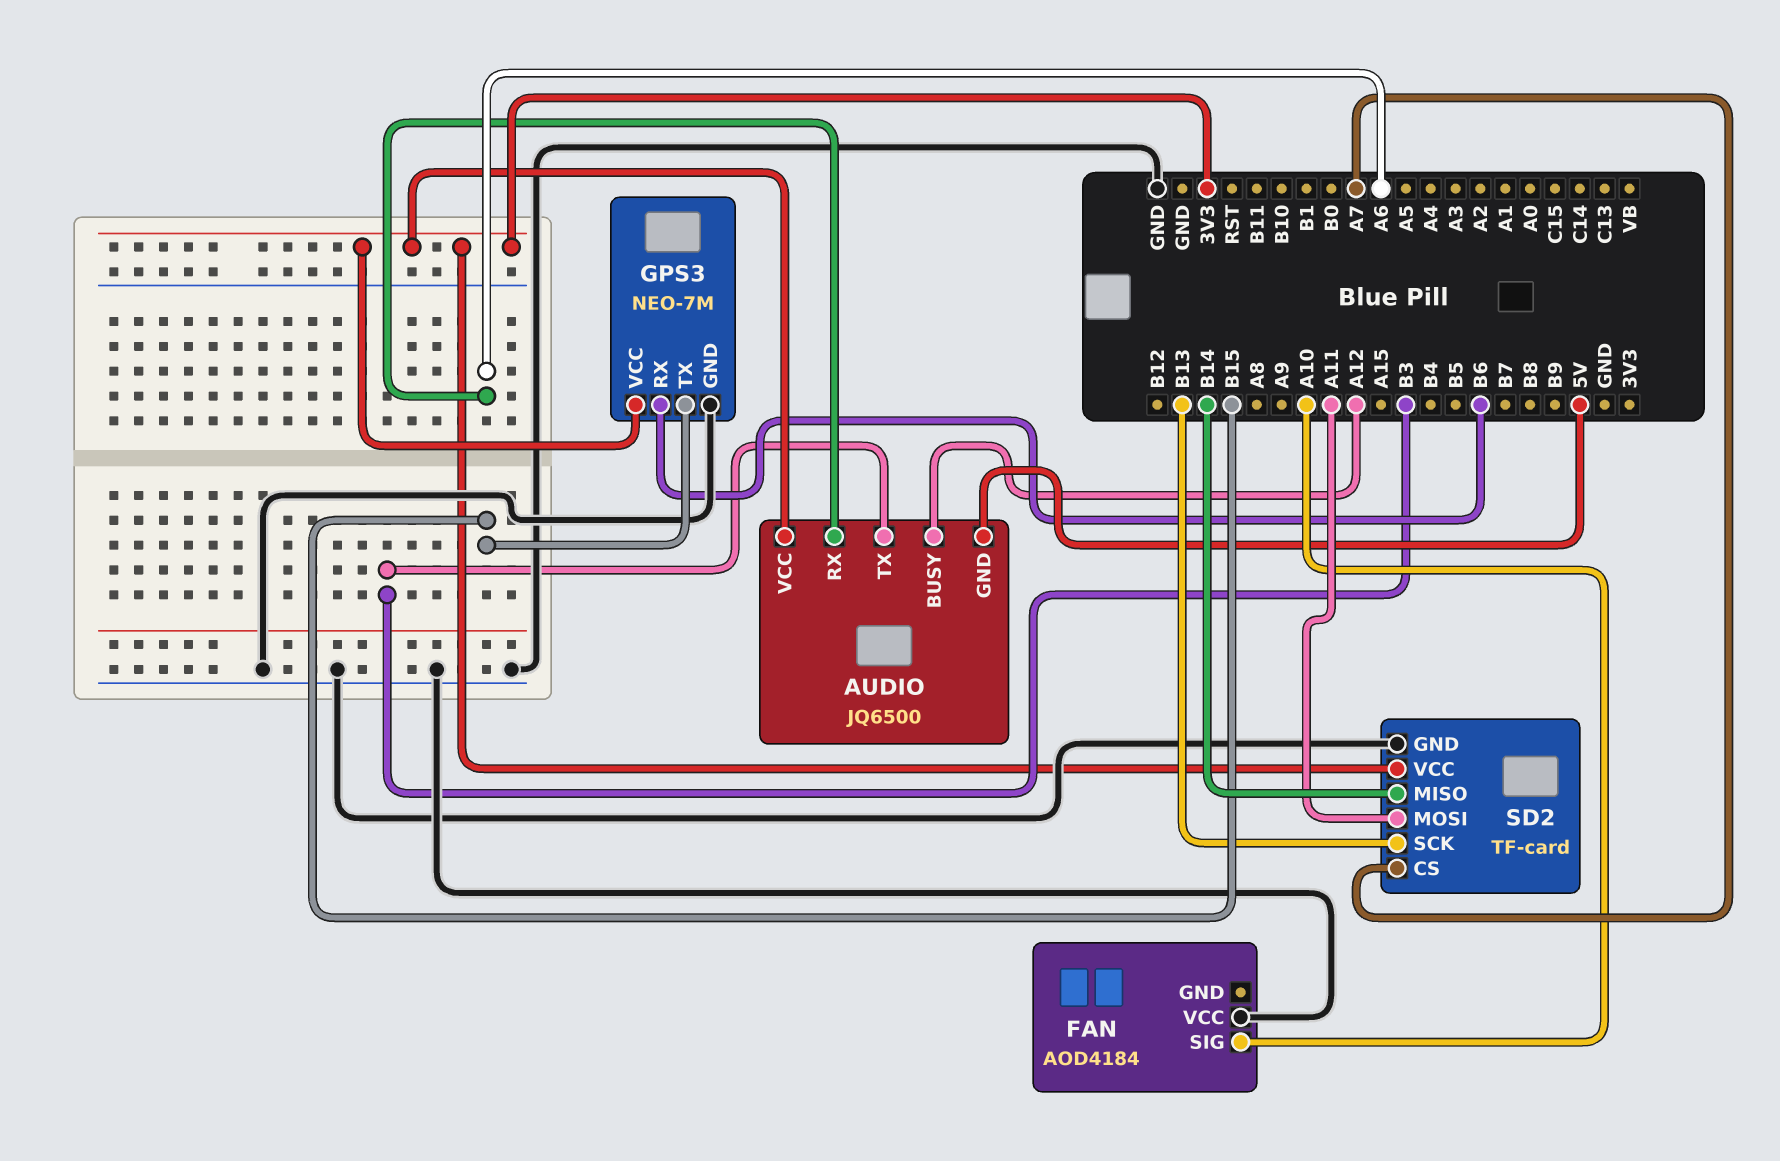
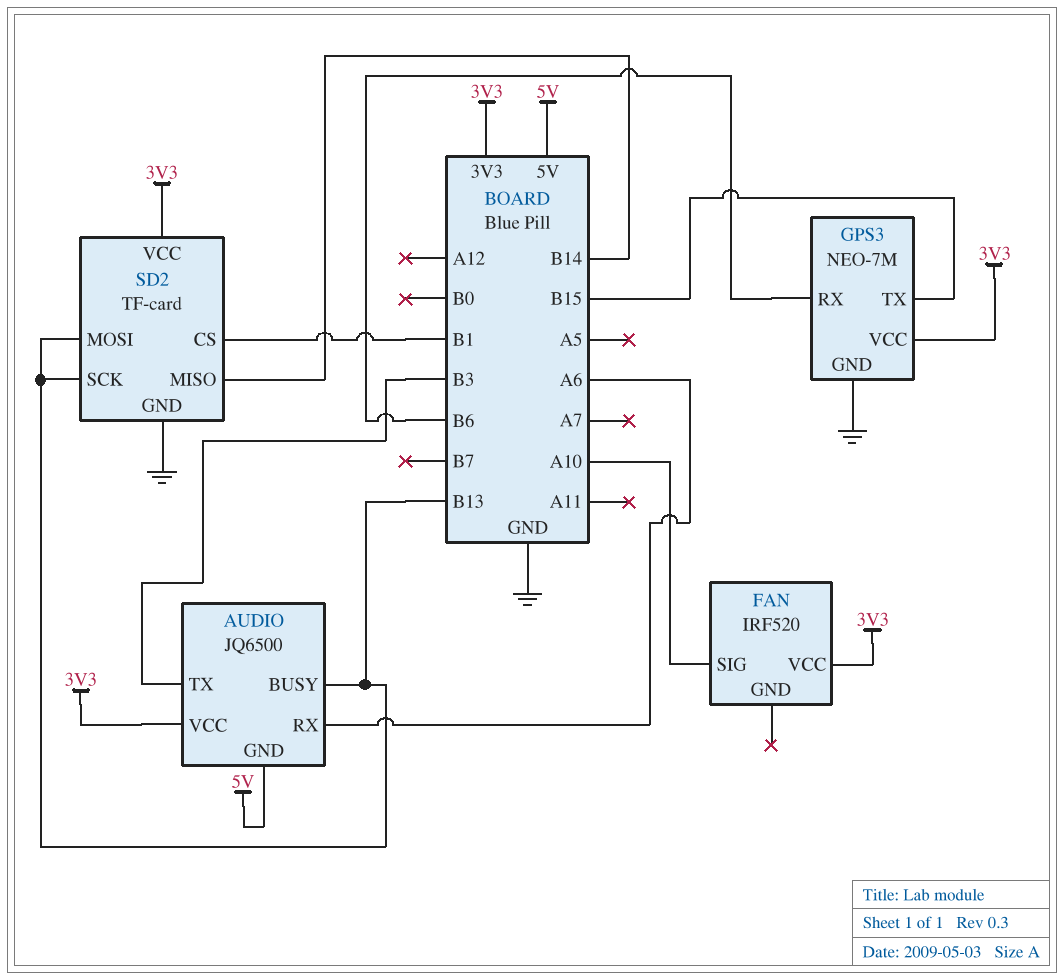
AUDIO pin BUSY: A12 -> B13
FAN: AOD4184 -> IRF520
FAN pin VCC: GND -> 3V3
SD2 pin CS: A7 -> B1
SD2 pin MOSI: A11 -> B13

